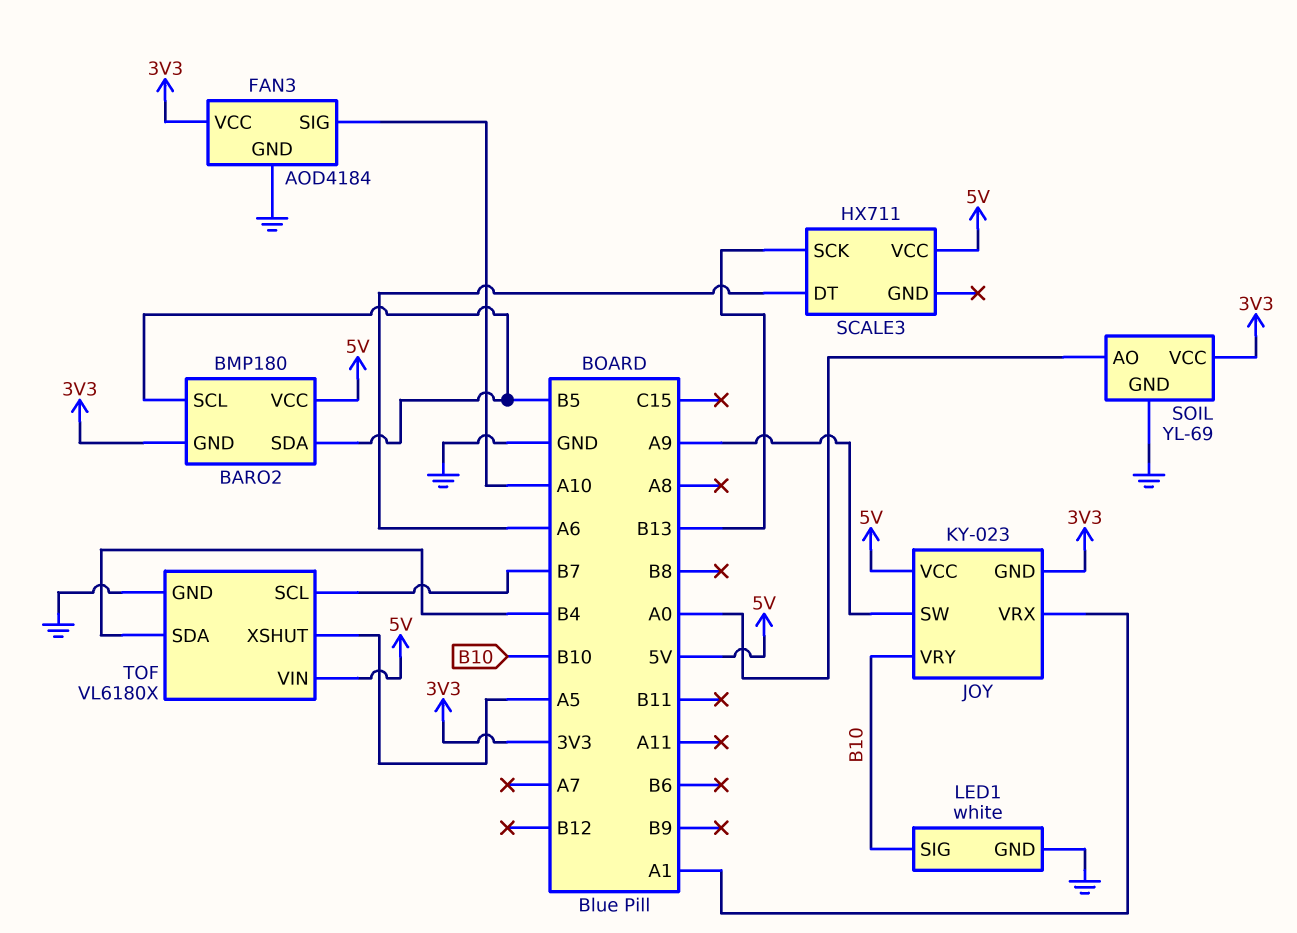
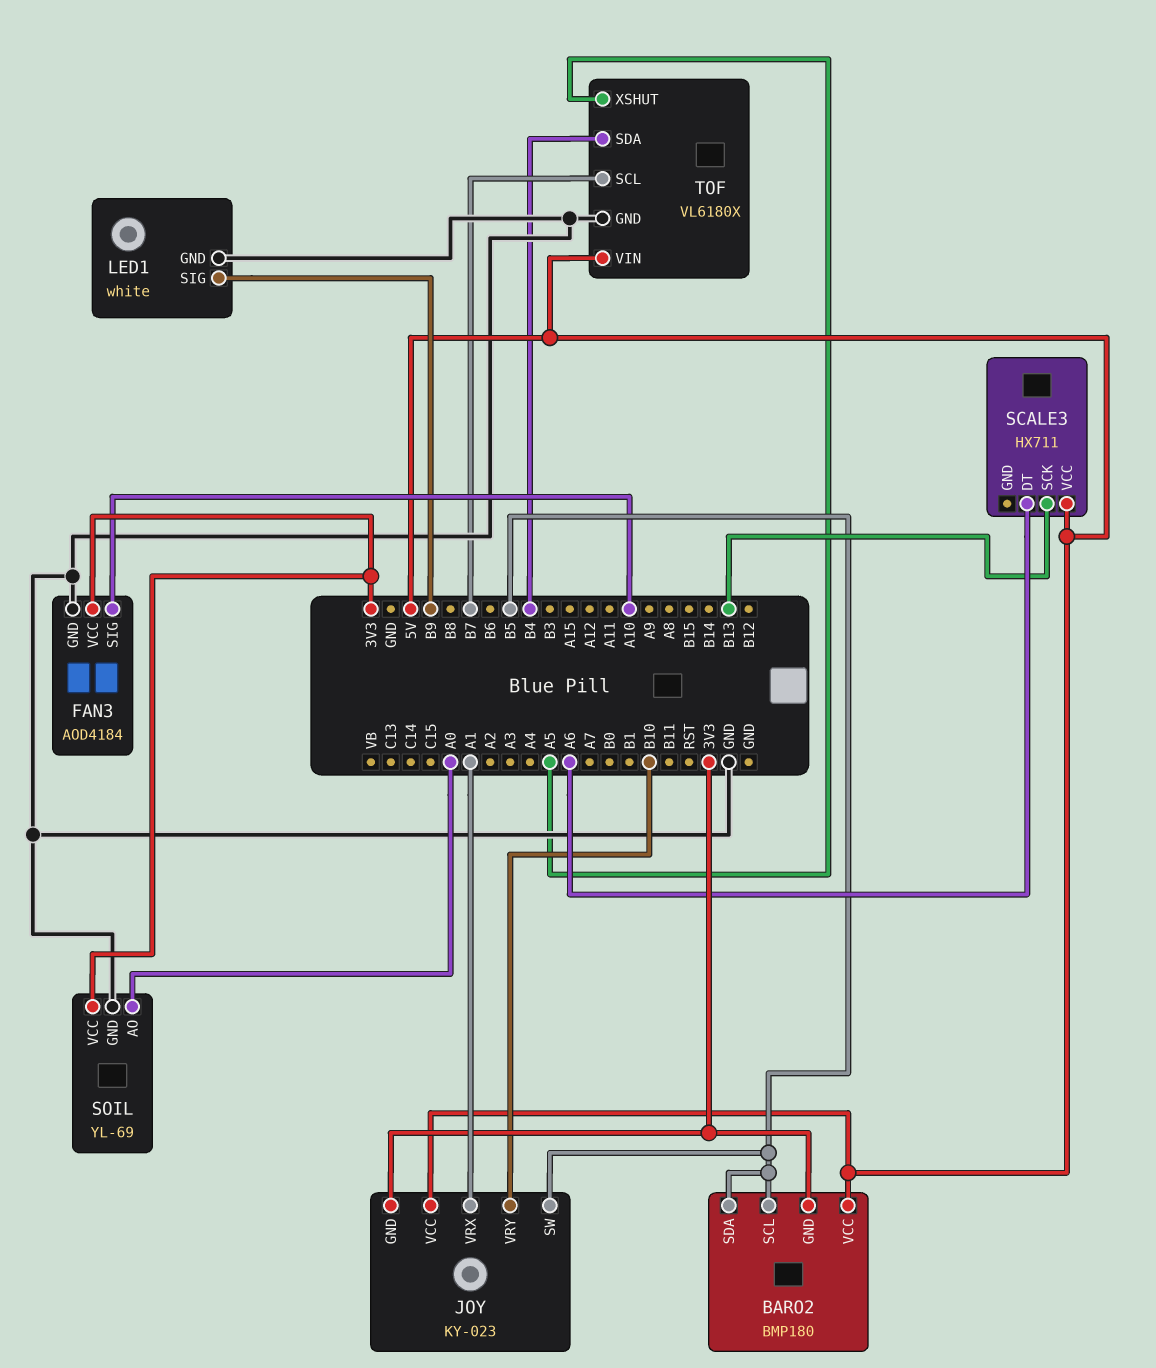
JOY pin SW: A9 -> B5
LED1 pin SIG: B10 -> B9

